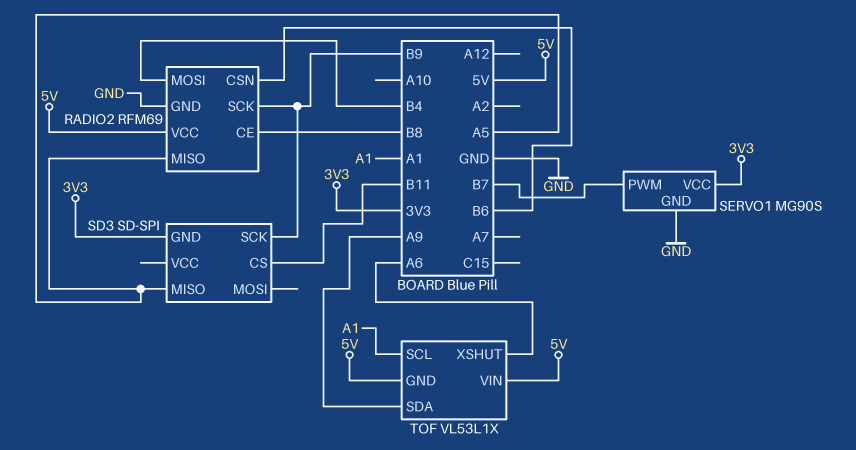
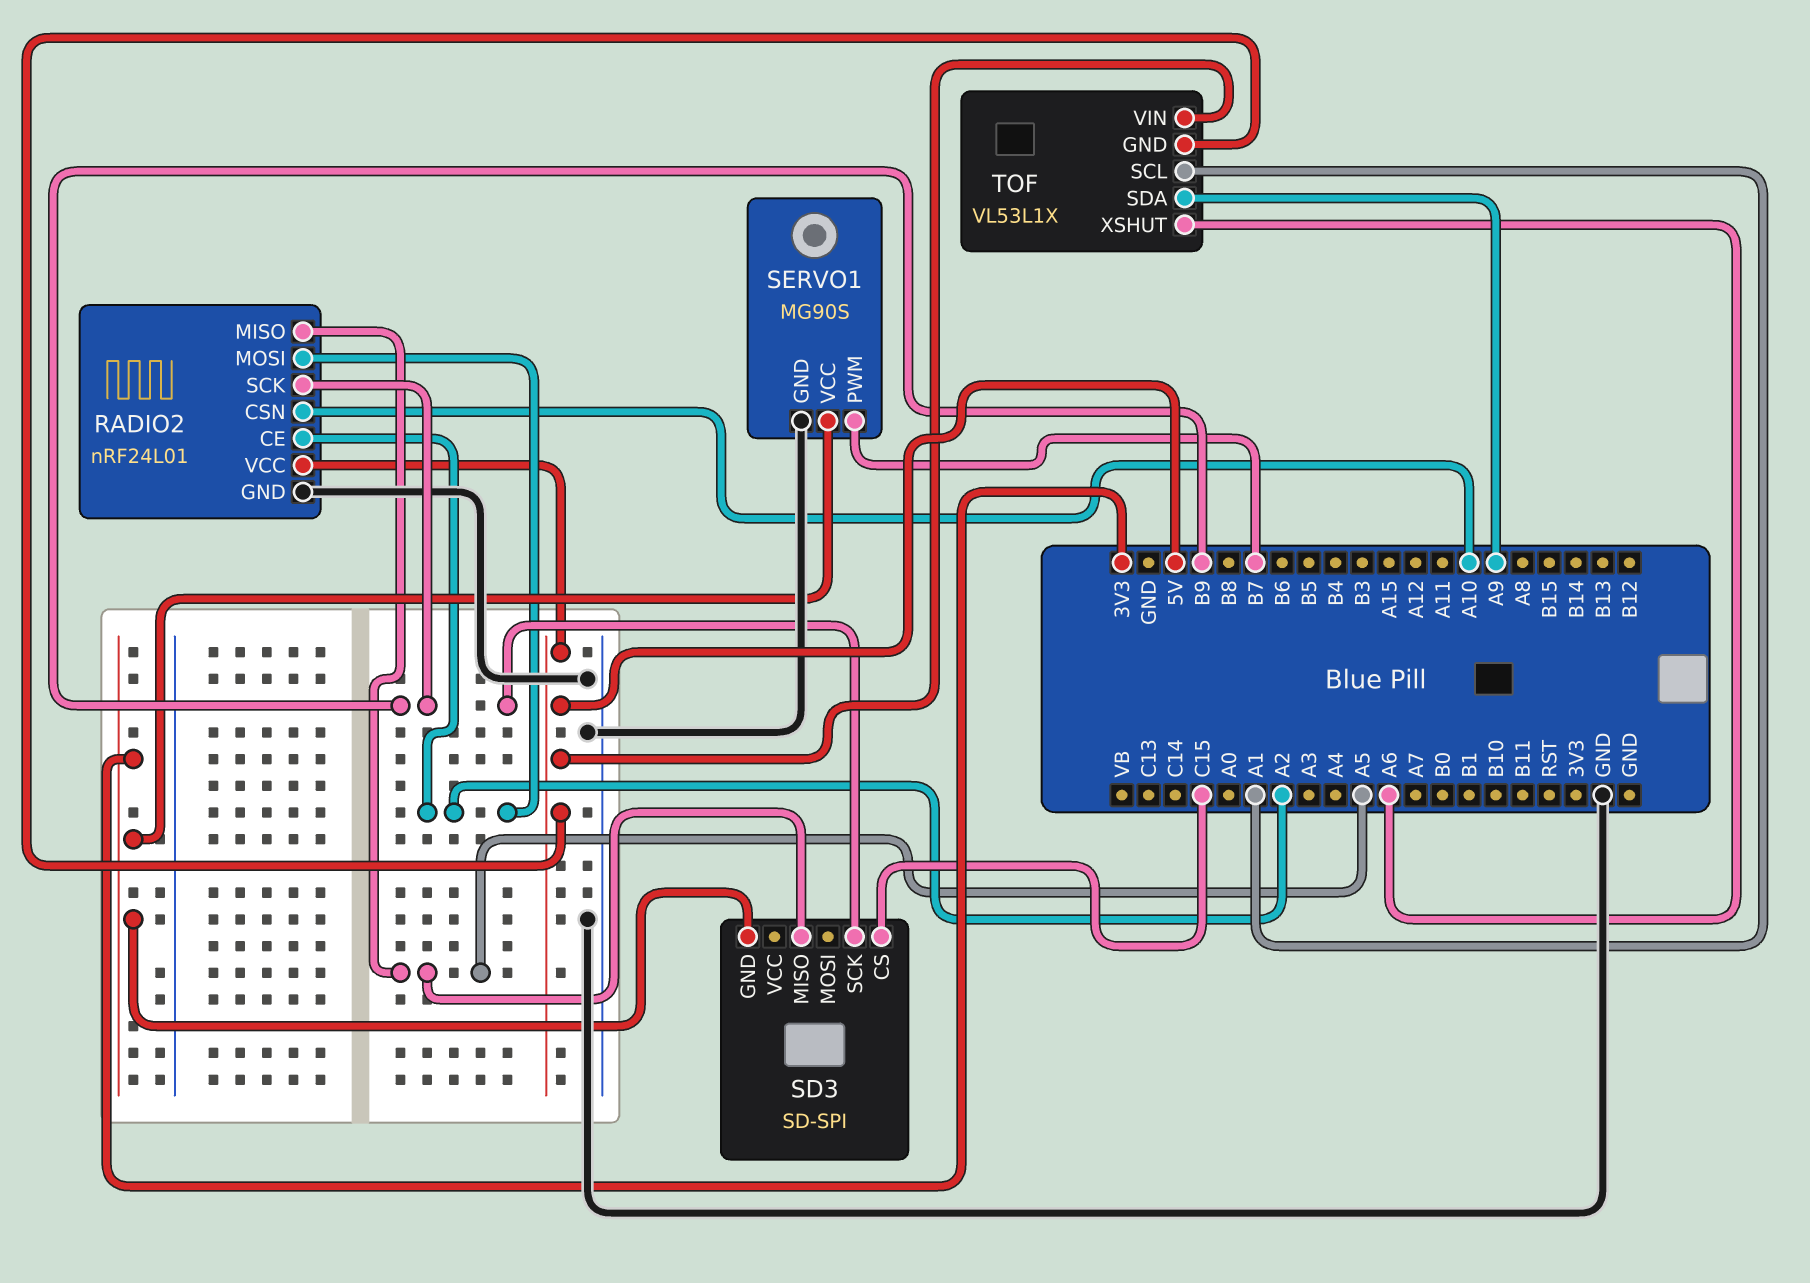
RADIO2: RFM69 -> nRF24L01
RADIO2 pin CE: B8 -> A2
RADIO2 pin CSN: B6 -> A10
RADIO2 pin MOSI: B4 -> A2
SD3 pin CS: B11 -> C15

